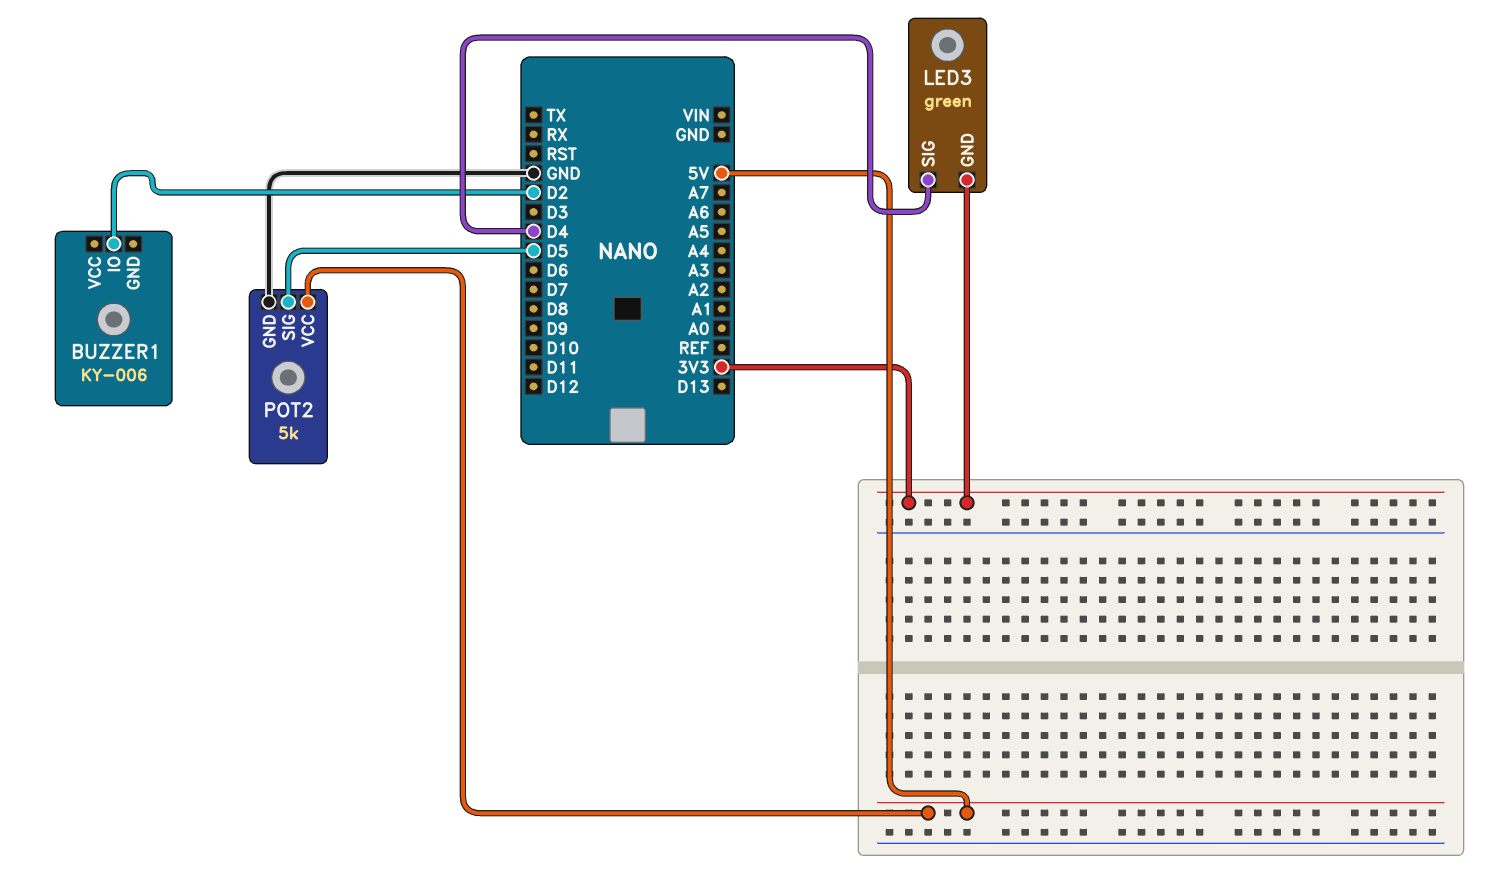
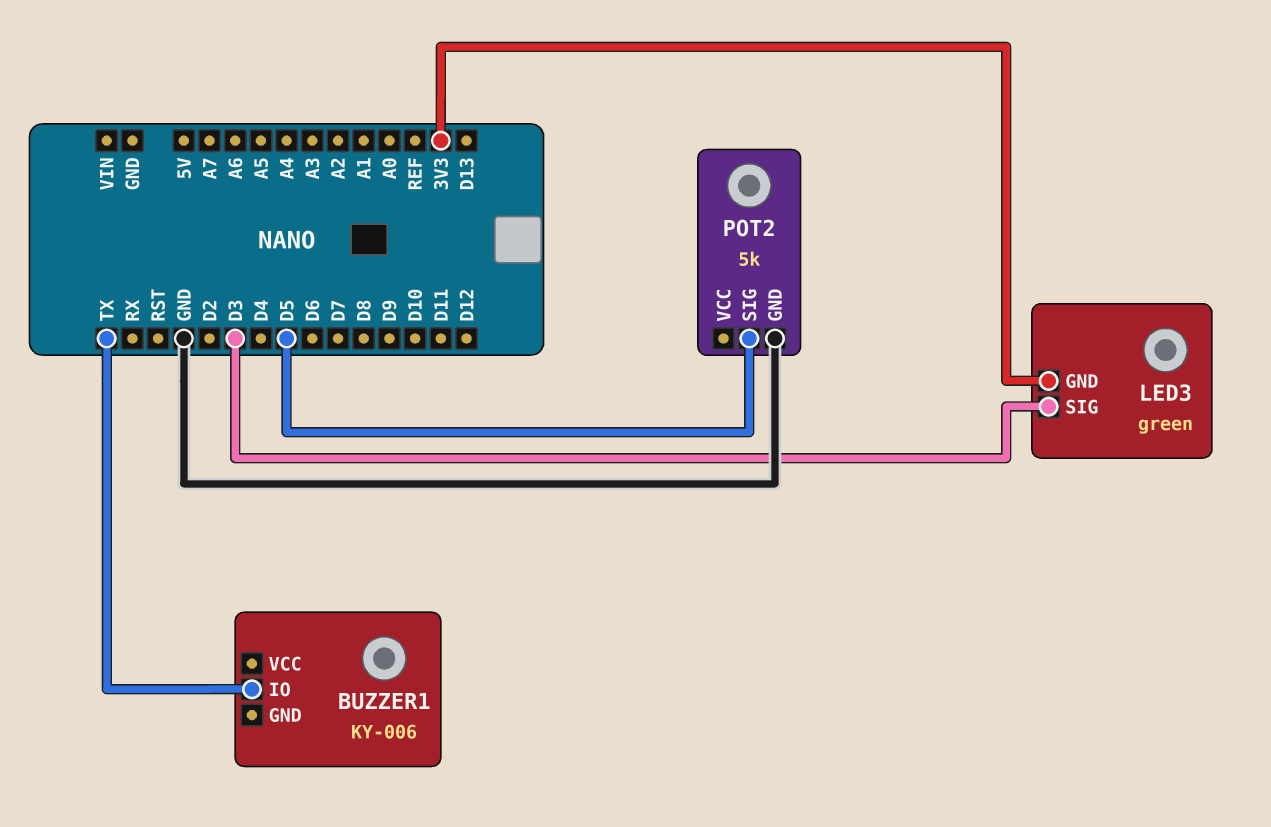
BUZZER1 pin IO: D2 -> TX
LED3 pin SIG: D4 -> D3
POT2 pin VCC: 5V -> none

